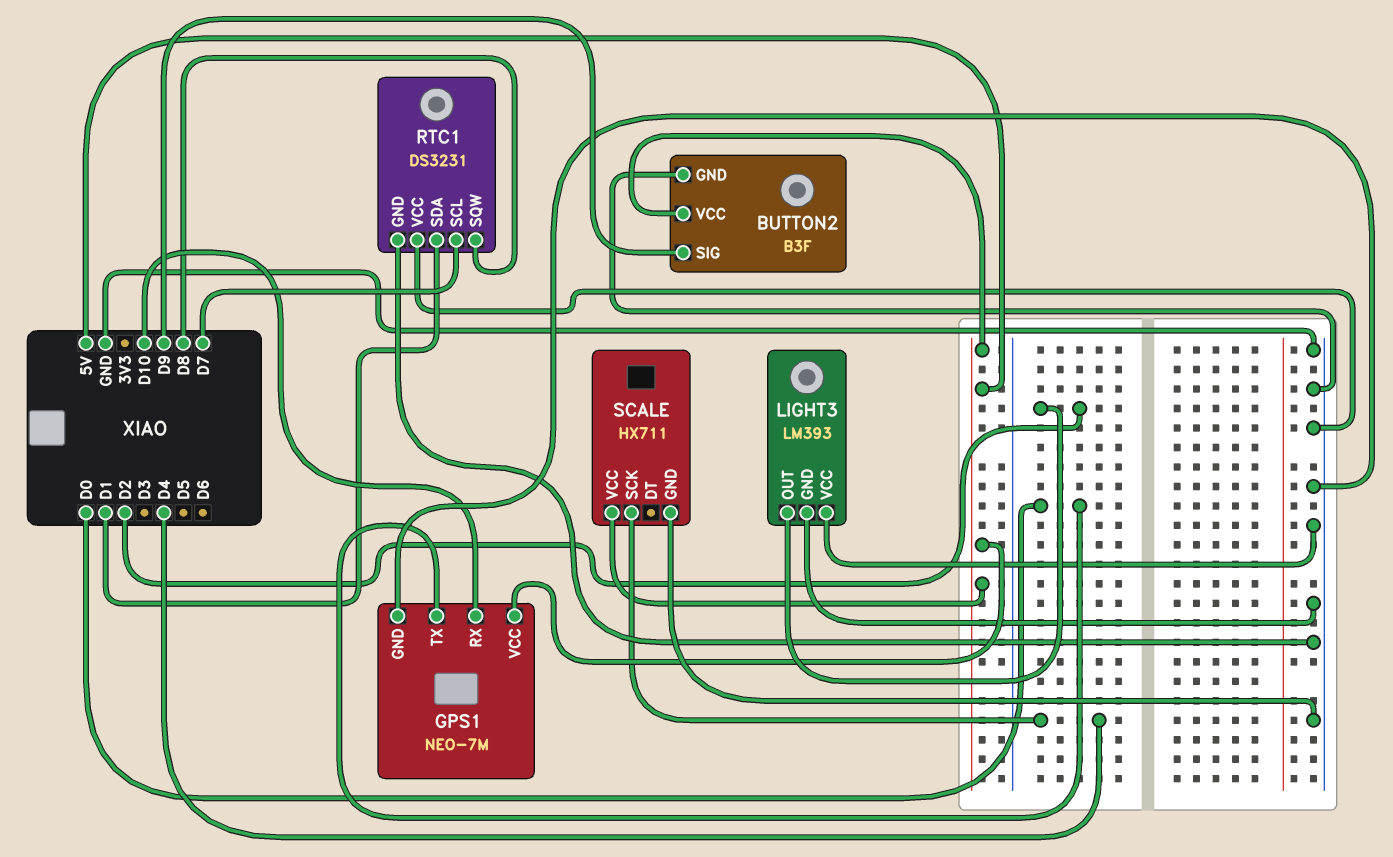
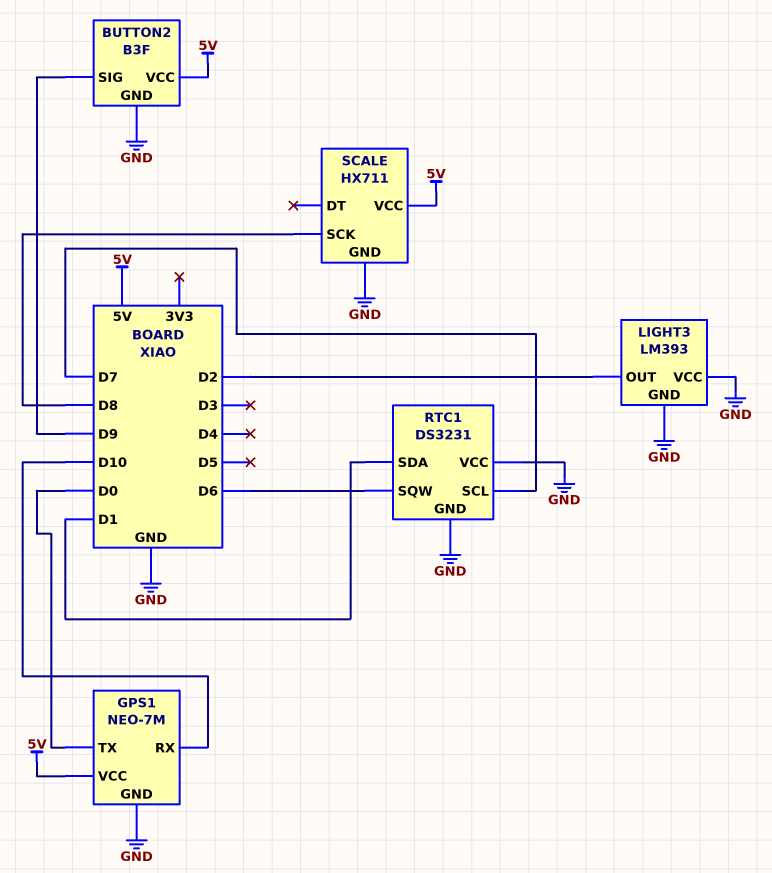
RTC1 pin SQW: D8 -> D6
SCALE pin SCK: D4 -> D8

